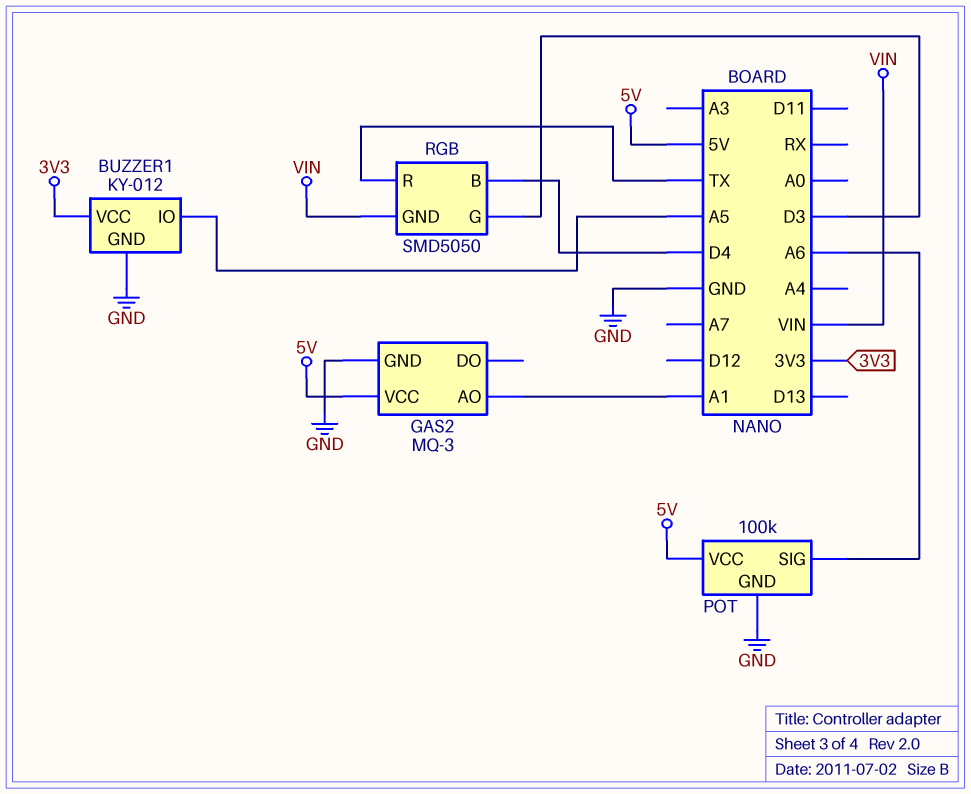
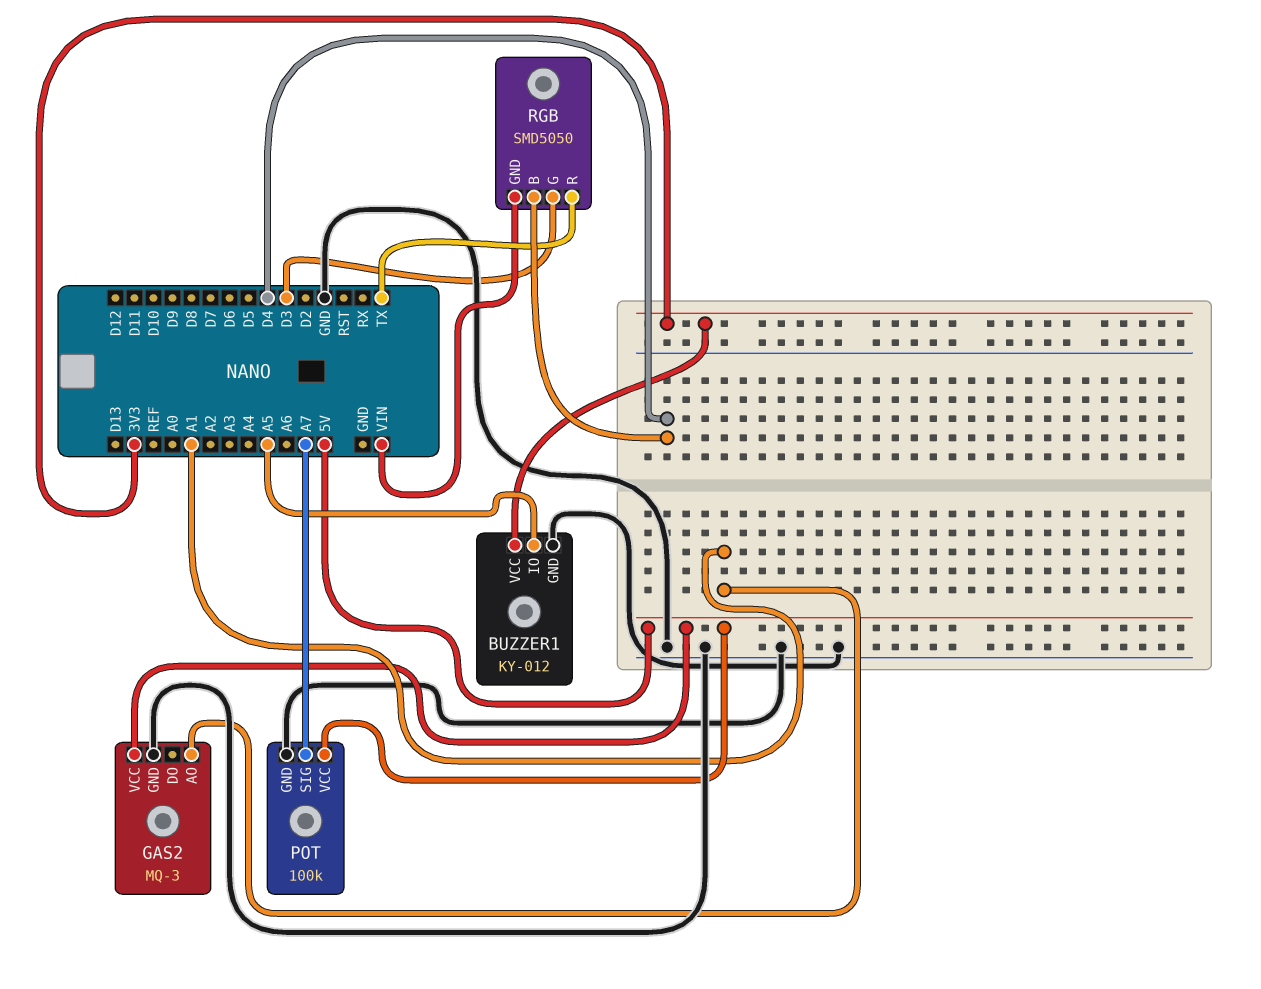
POT pin SIG: A6 -> A7

